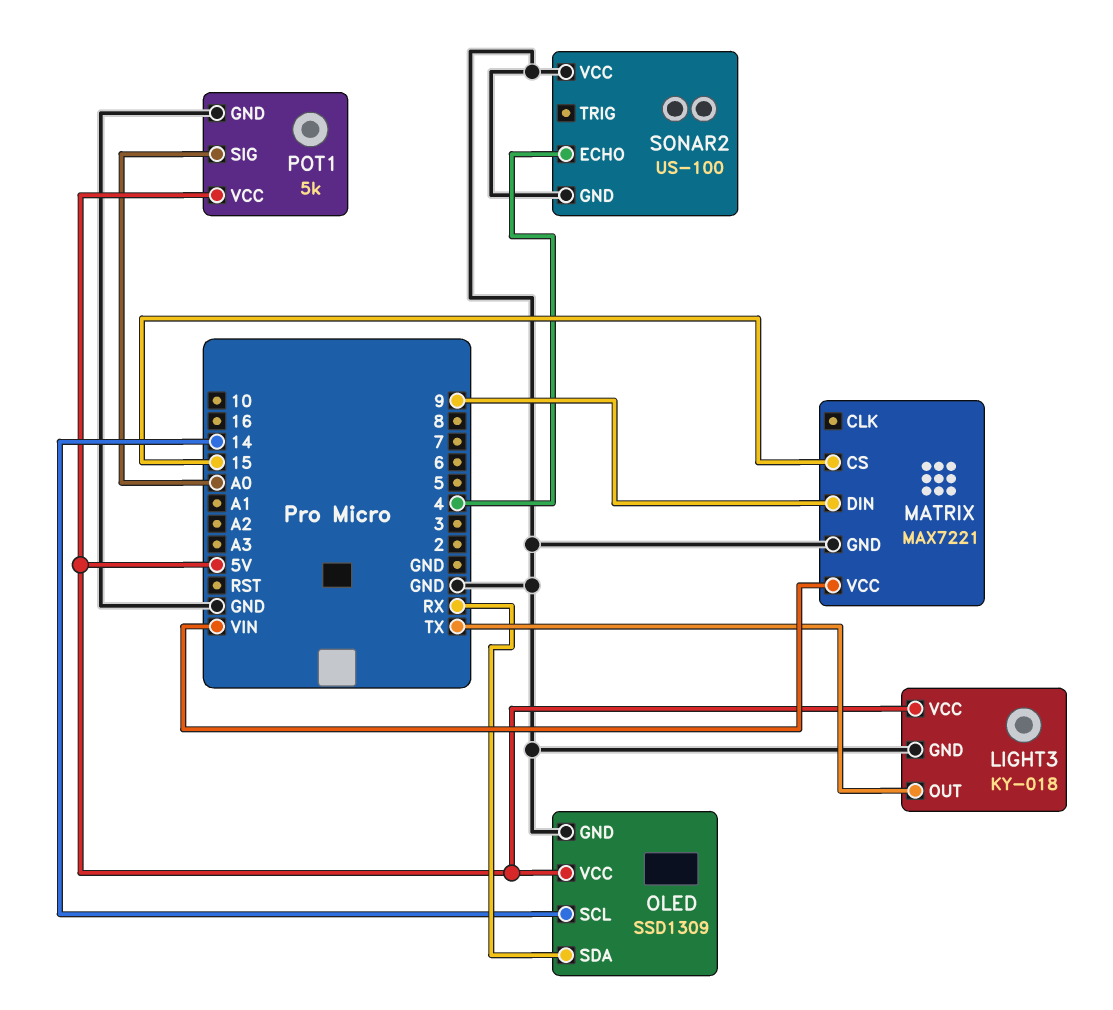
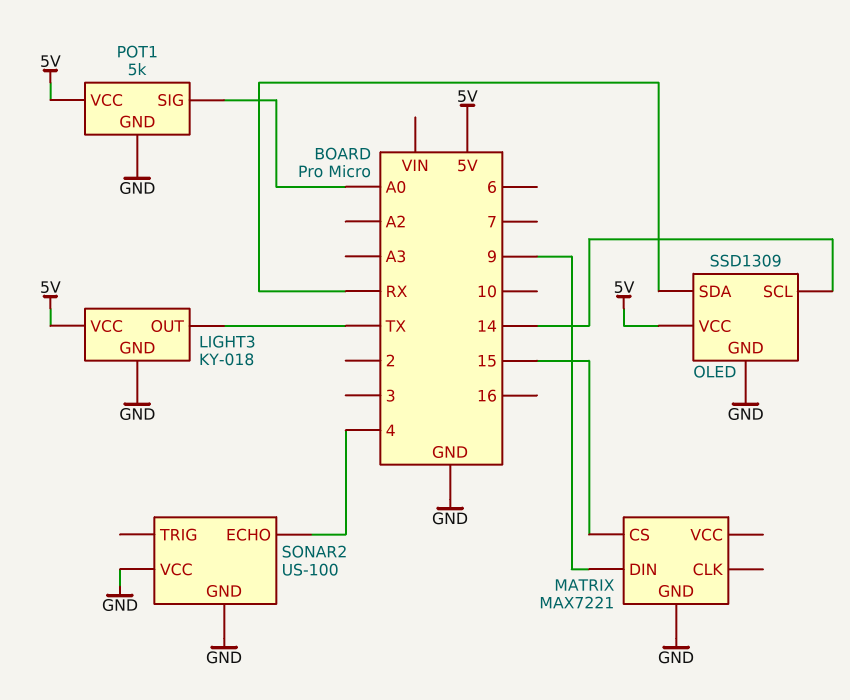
MATRIX pin VCC: VIN -> none

